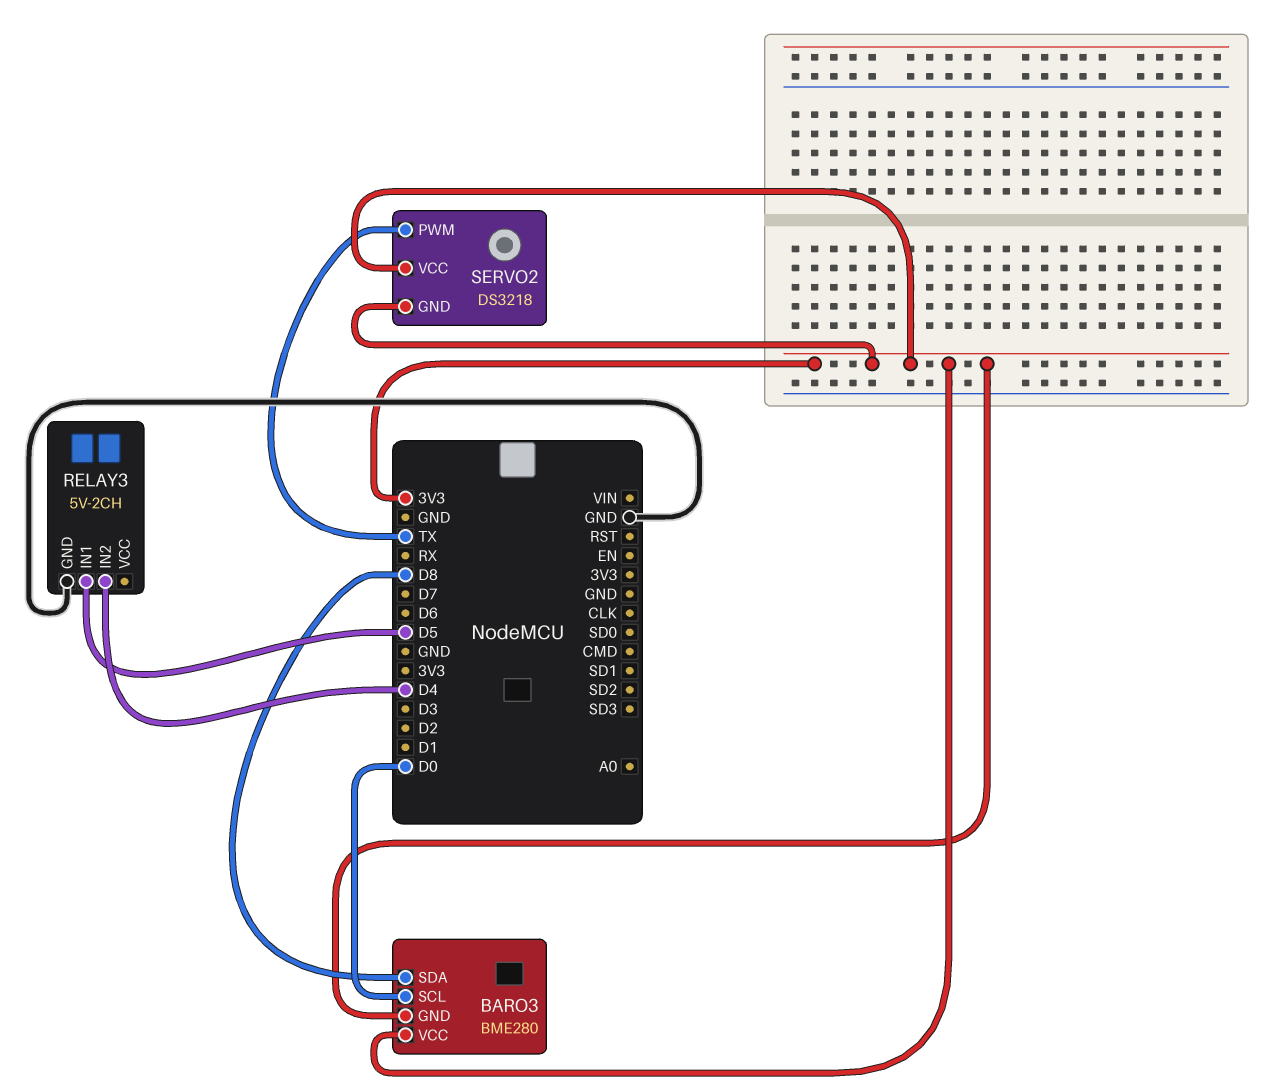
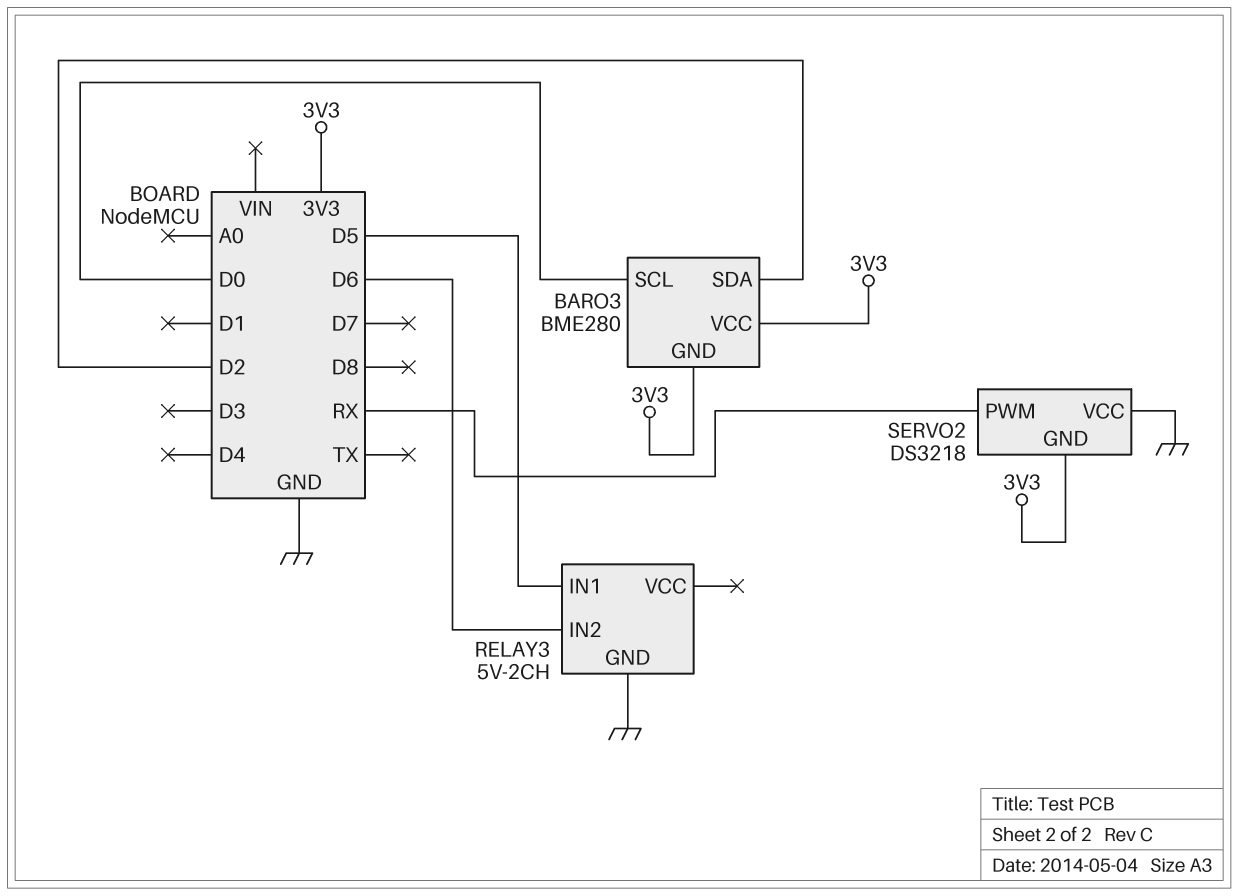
BARO3 pin SDA: D8 -> D2
RELAY3 pin IN2: D4 -> D6
SERVO2 pin PWM: TX -> RX
SERVO2 pin VCC: 3V3 -> GND

